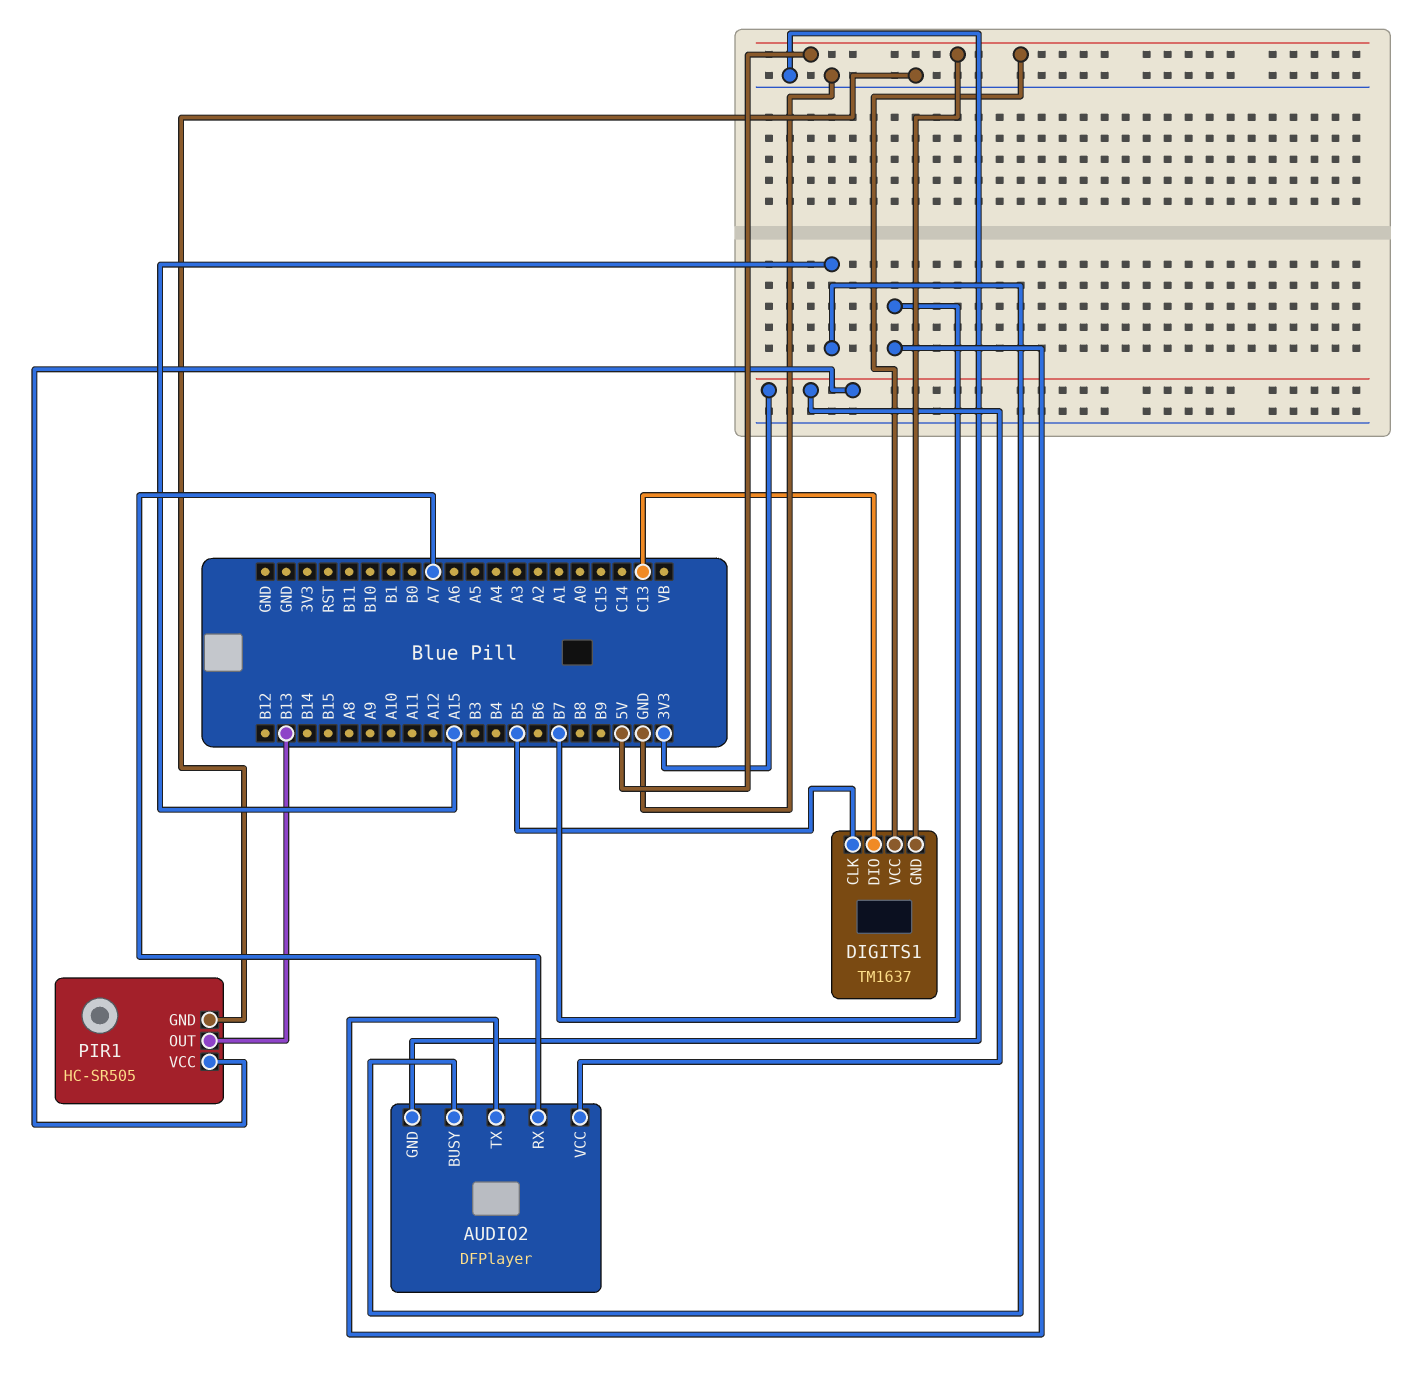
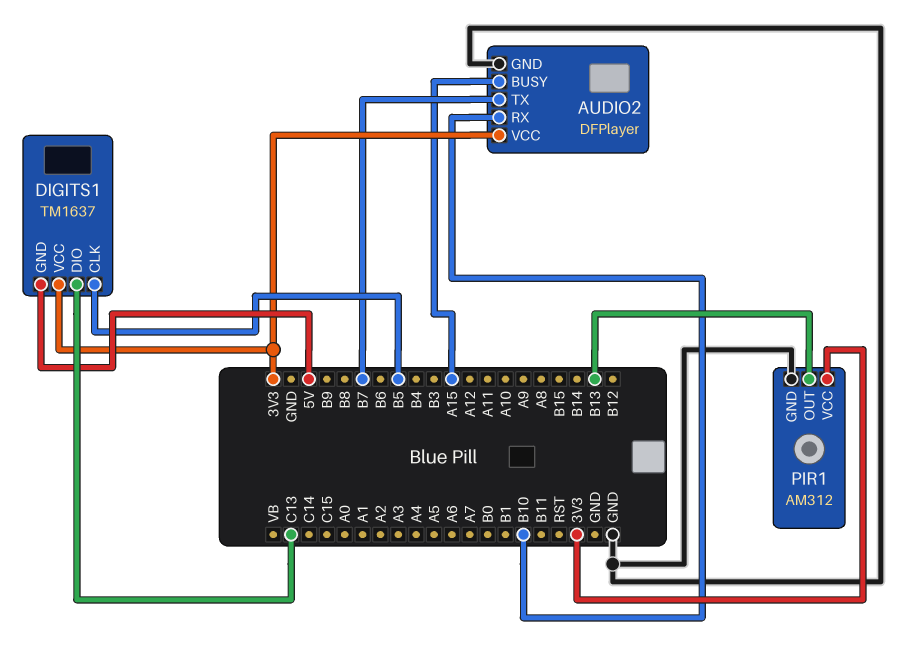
AUDIO2 pin RX: A7 -> B10
DIGITS1 pin VCC: 5V -> 3V3
PIR1: HC-SR505 -> AM312

